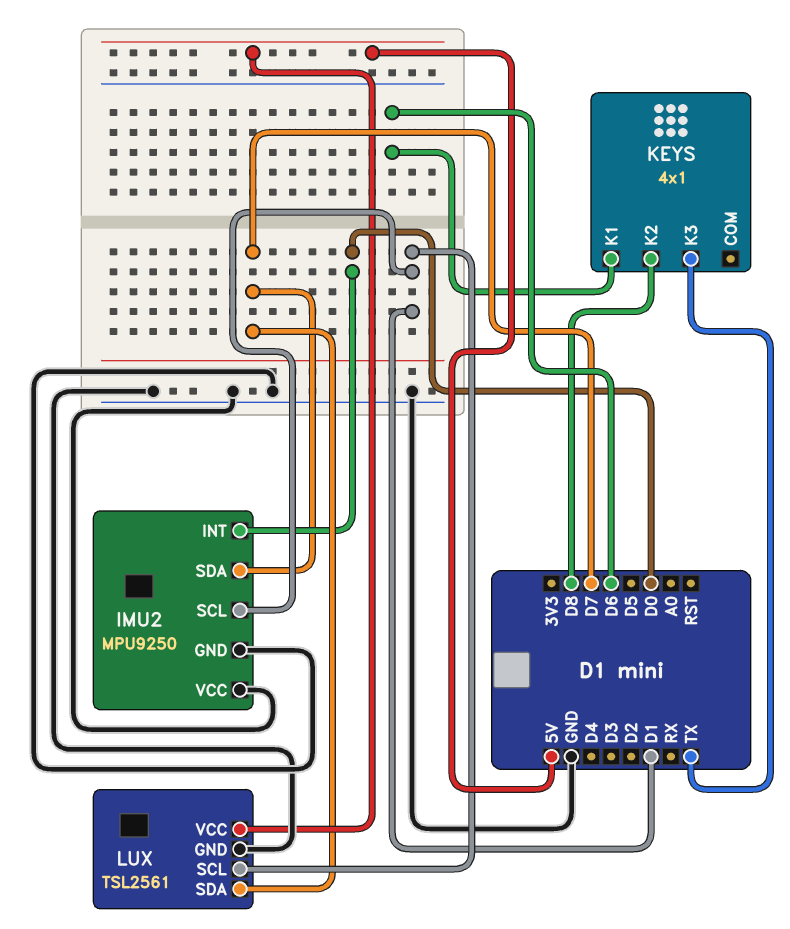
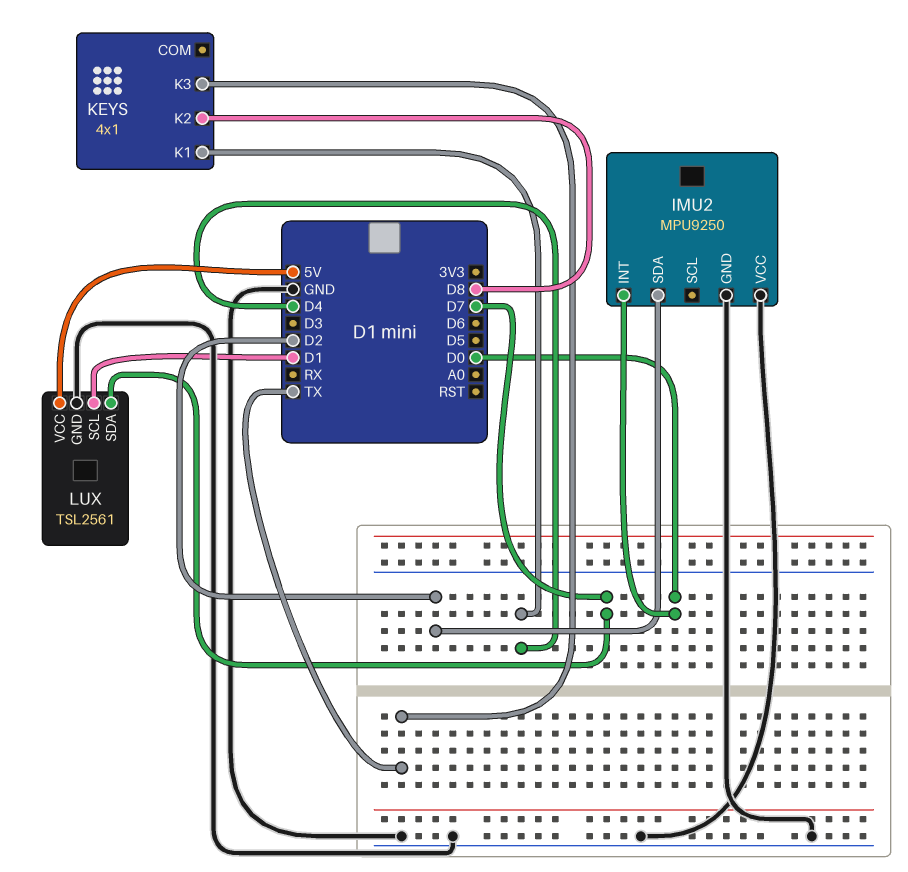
IMU2 pin SCL: D1 -> none
IMU2 pin SDA: D7 -> D2
KEYS pin K1: D6 -> D4

